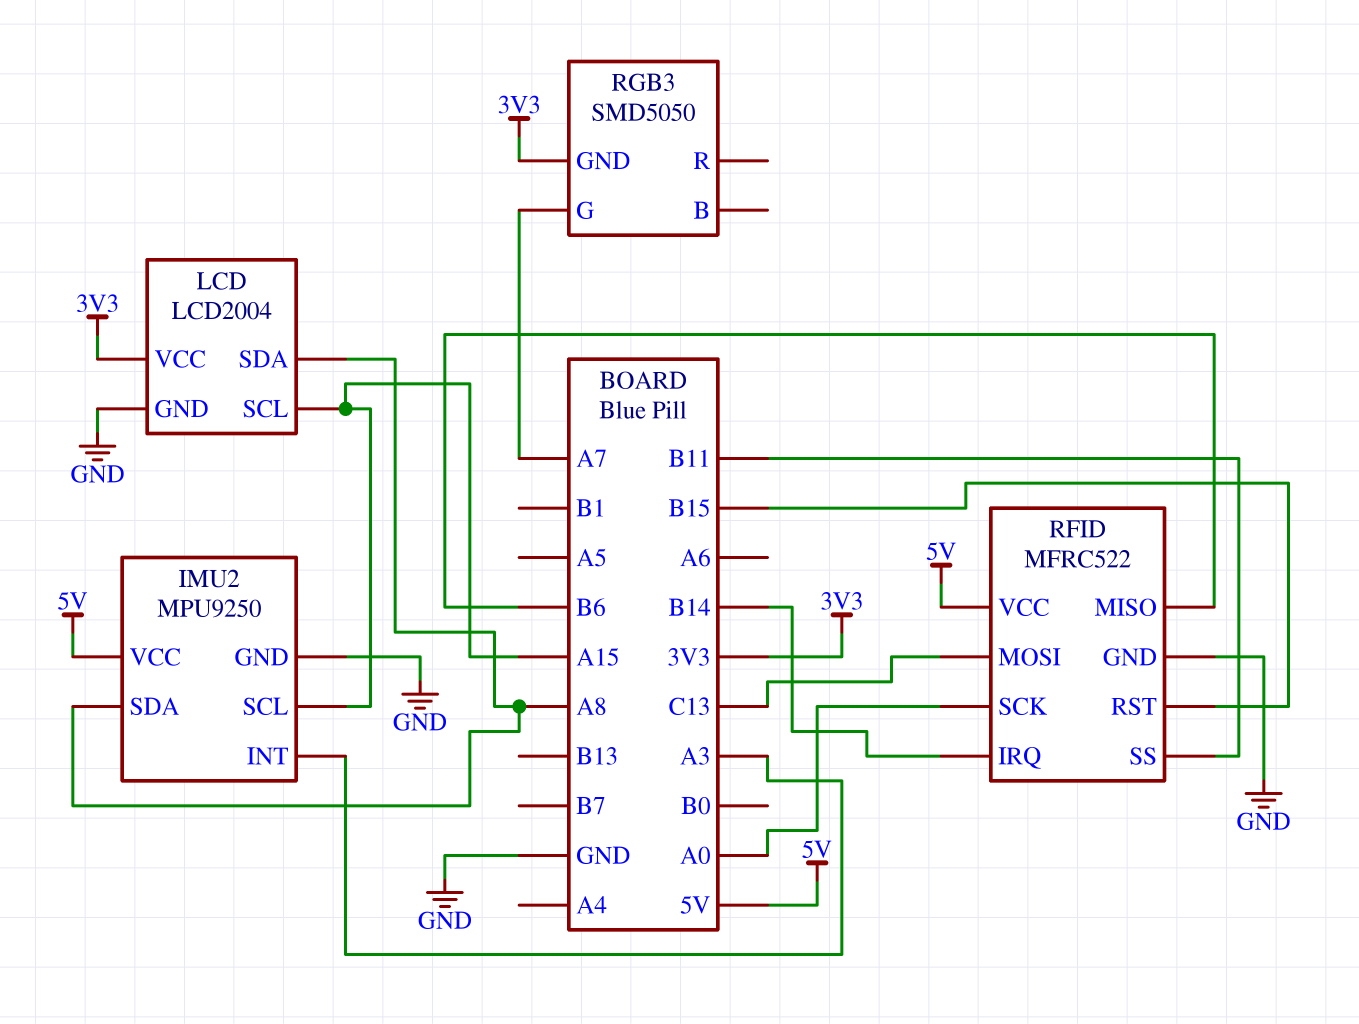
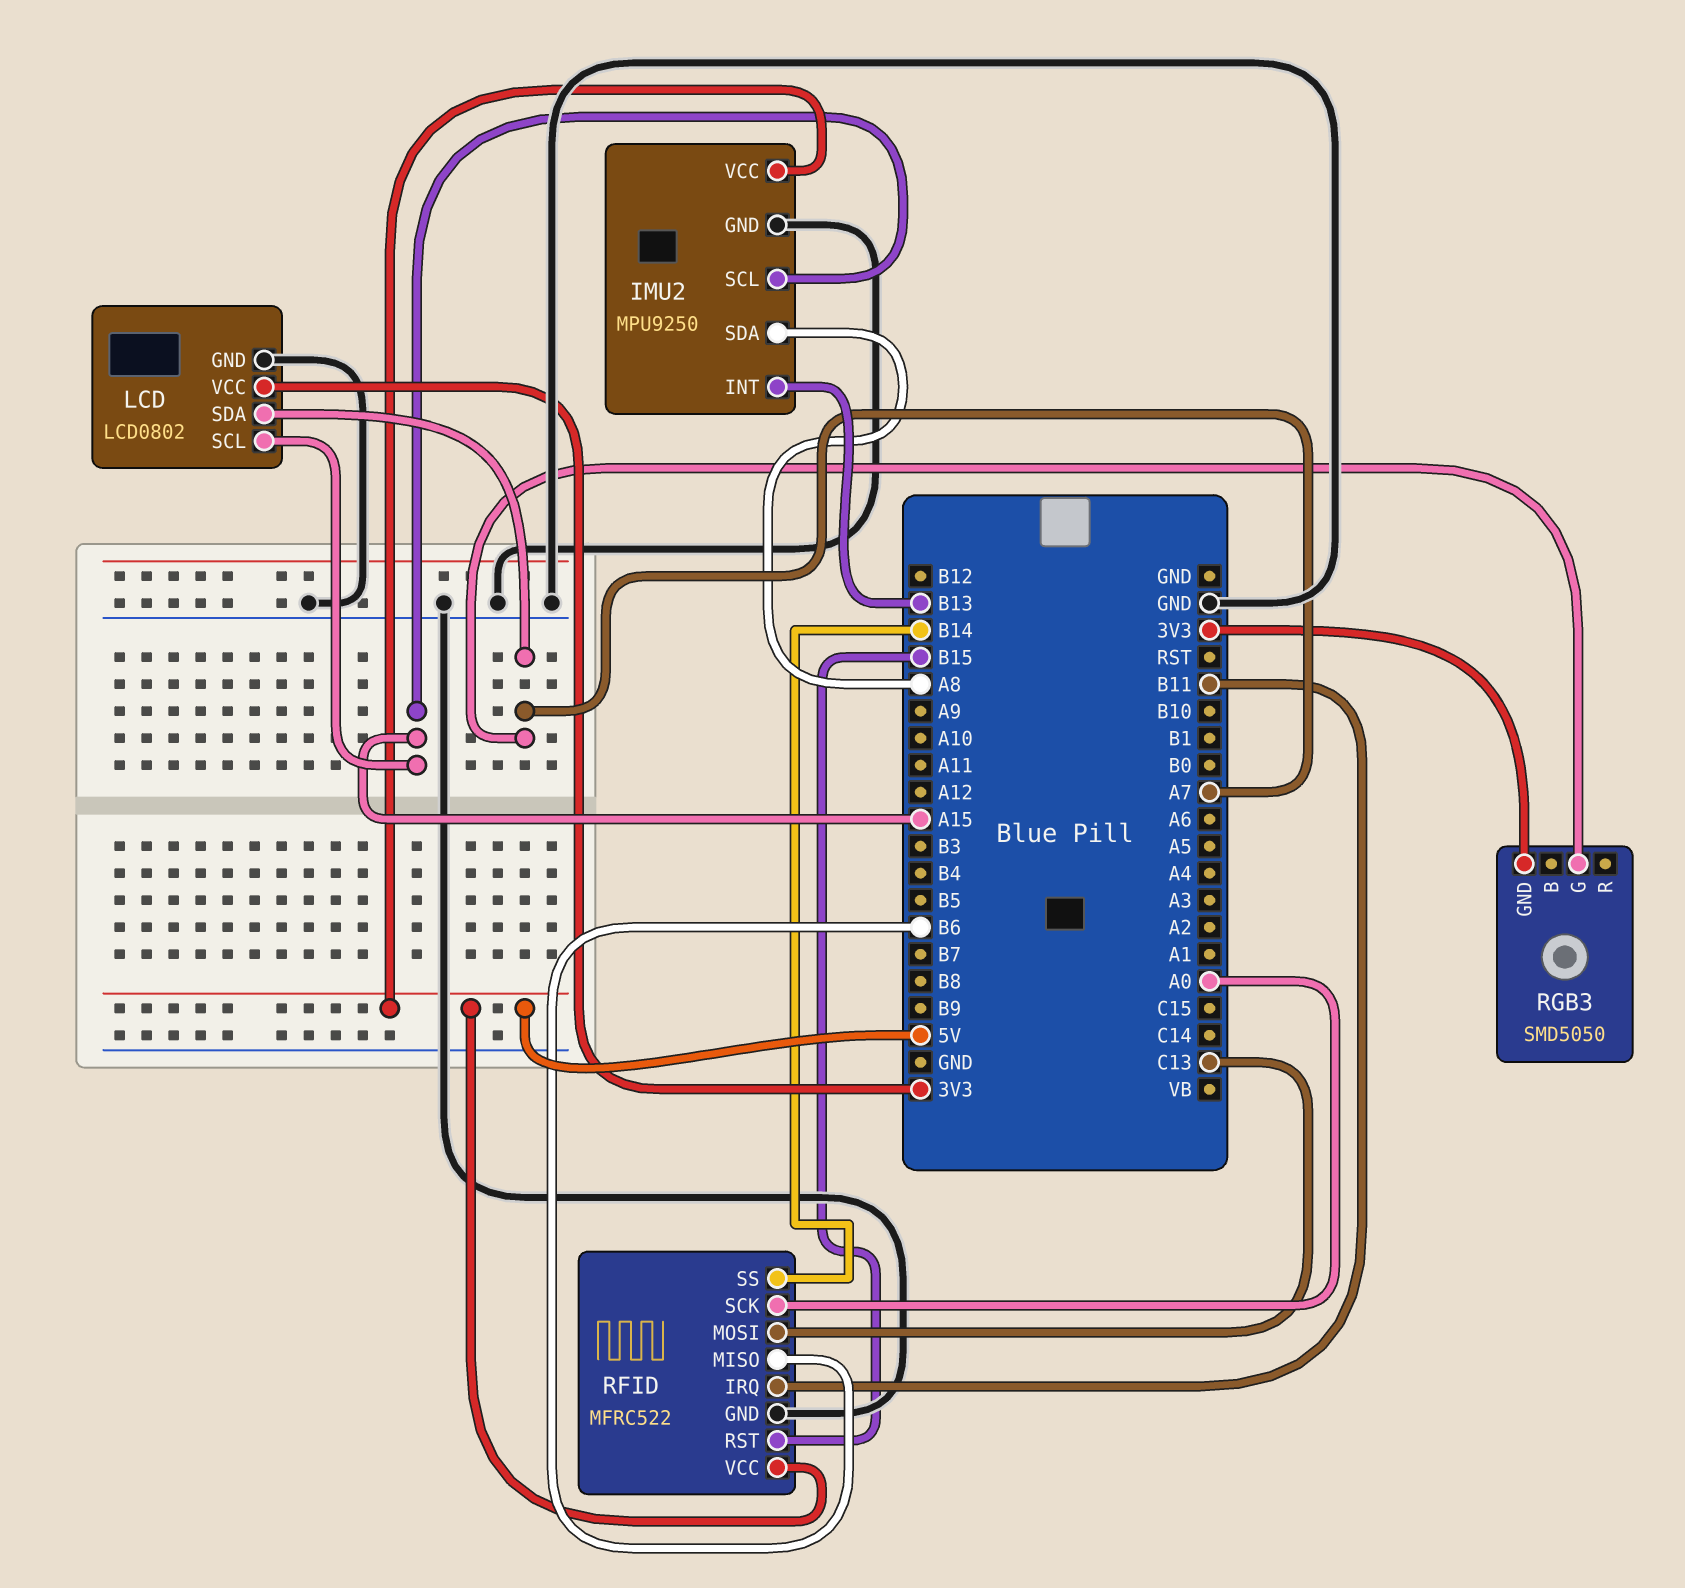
IMU2 pin INT: A3 -> B13
LCD: LCD2004 -> LCD0802
LCD pin SDA: A8 -> A7
RFID pin IRQ: B14 -> B11
RFID pin SS: B11 -> B14

